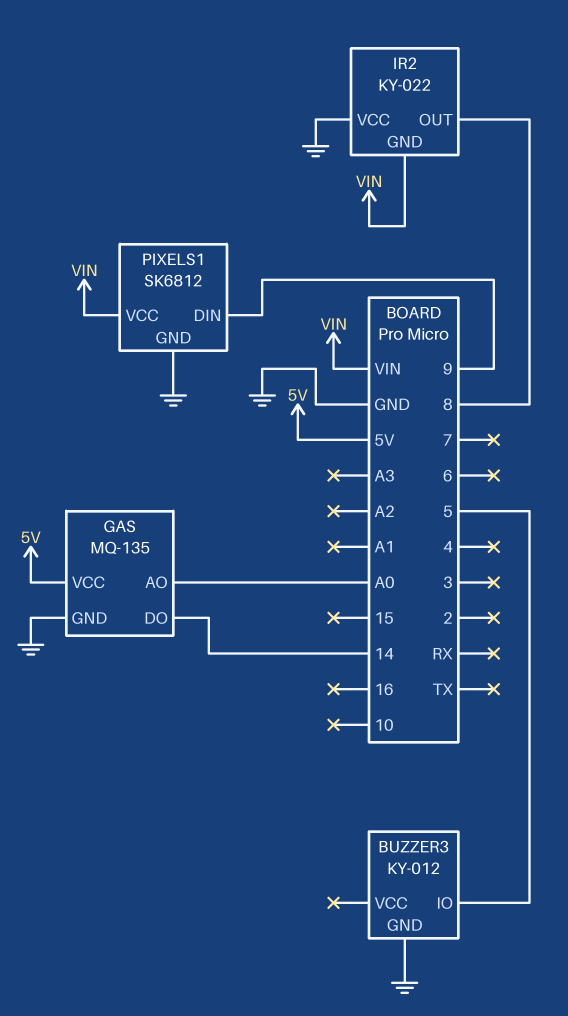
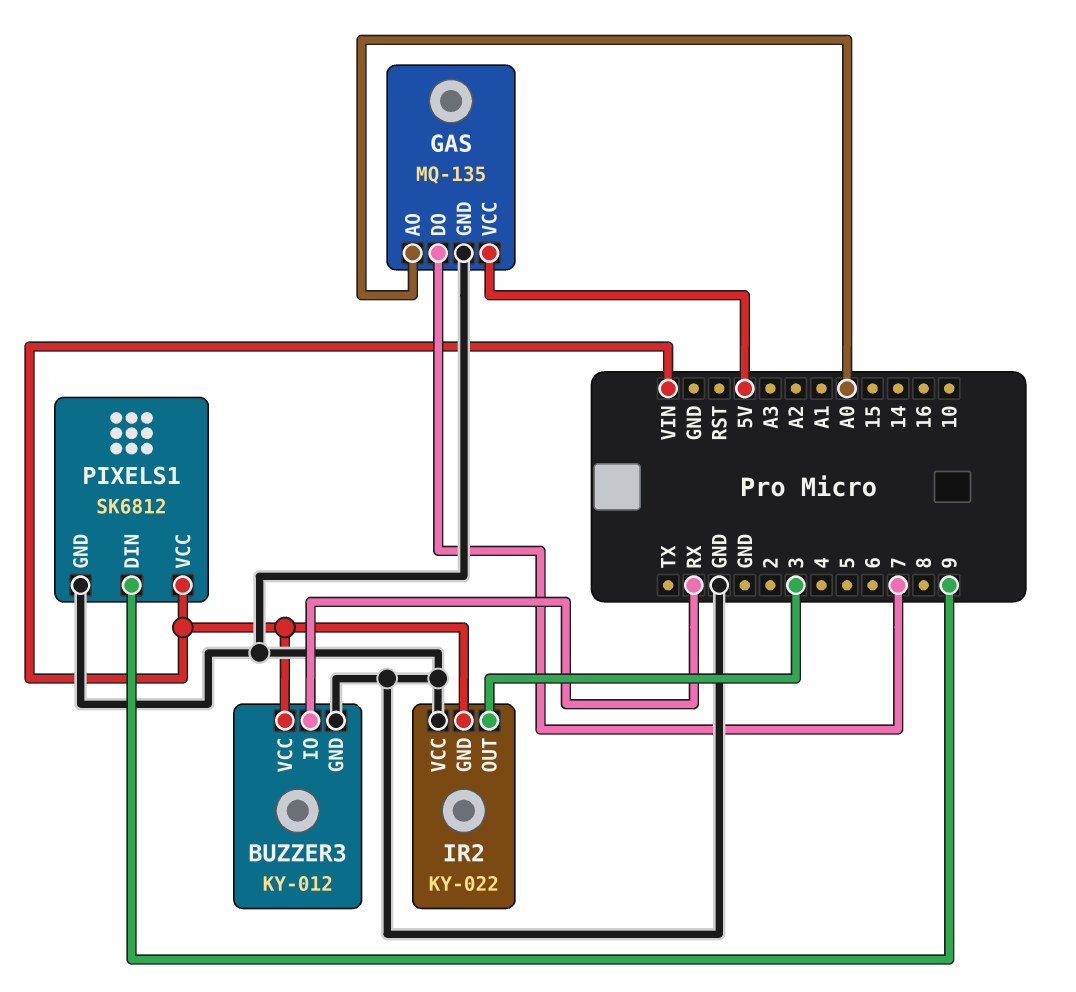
BUZZER3 pin IO: 5 -> RX
BUZZER3 pin VCC: none -> VIN
GAS pin DO: 14 -> 7
IR2 pin OUT: 8 -> 3

